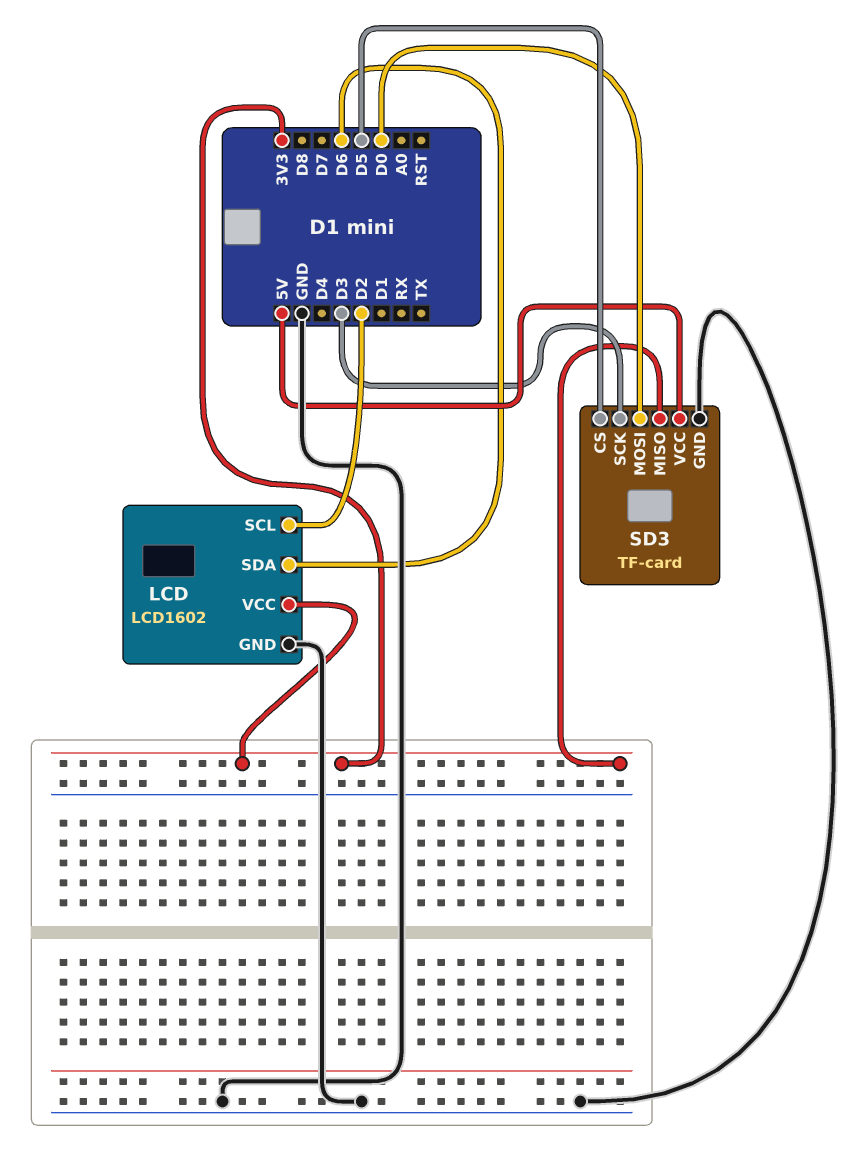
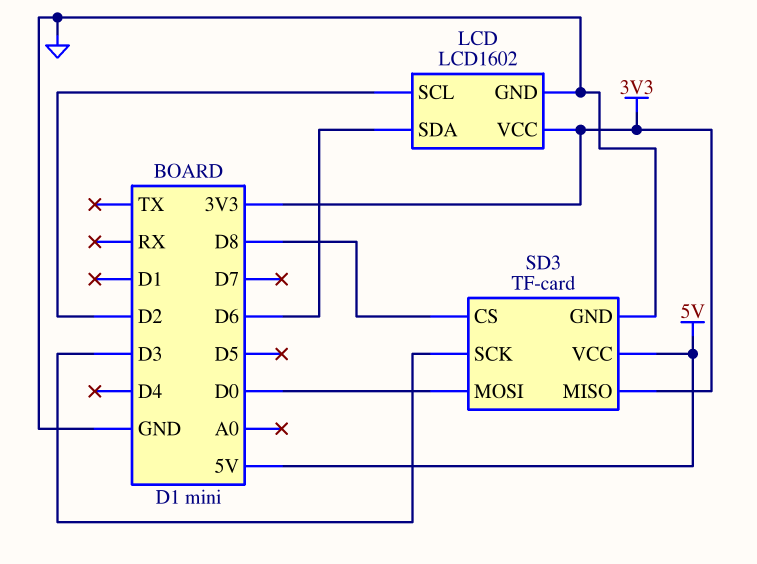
SD3 pin CS: D5 -> D8

